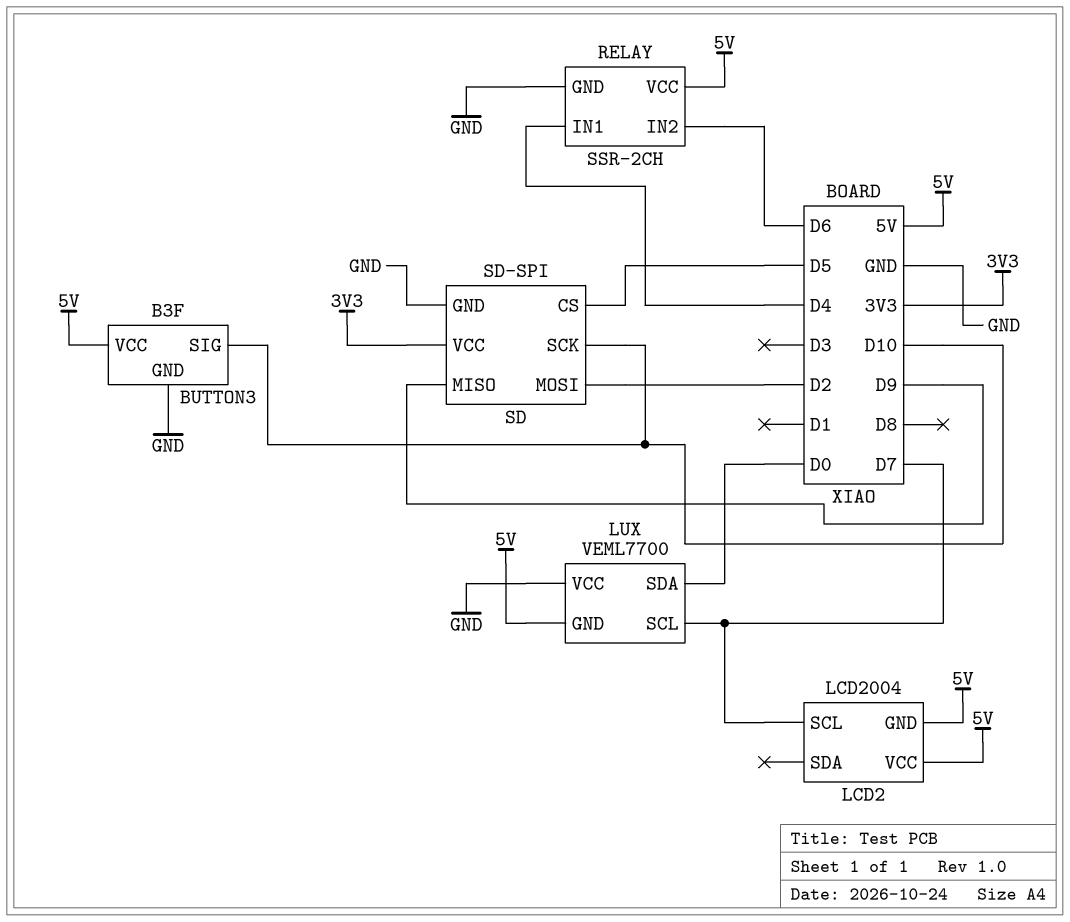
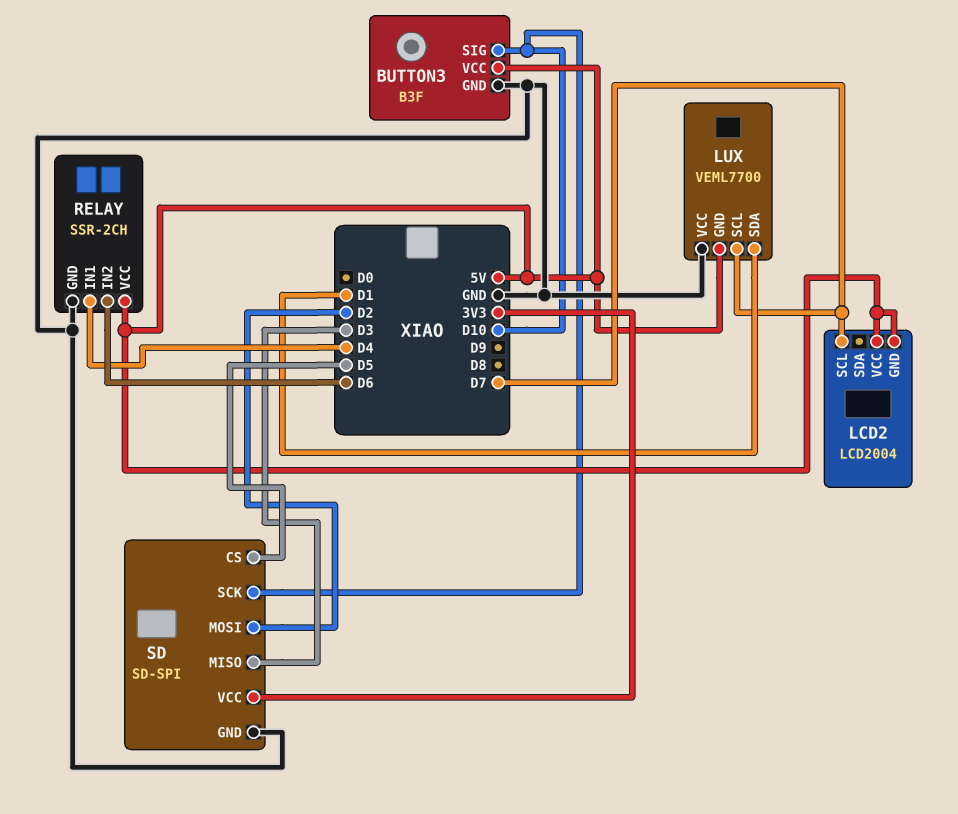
LUX pin SDA: D0 -> D1
SD pin MISO: D9 -> D3

